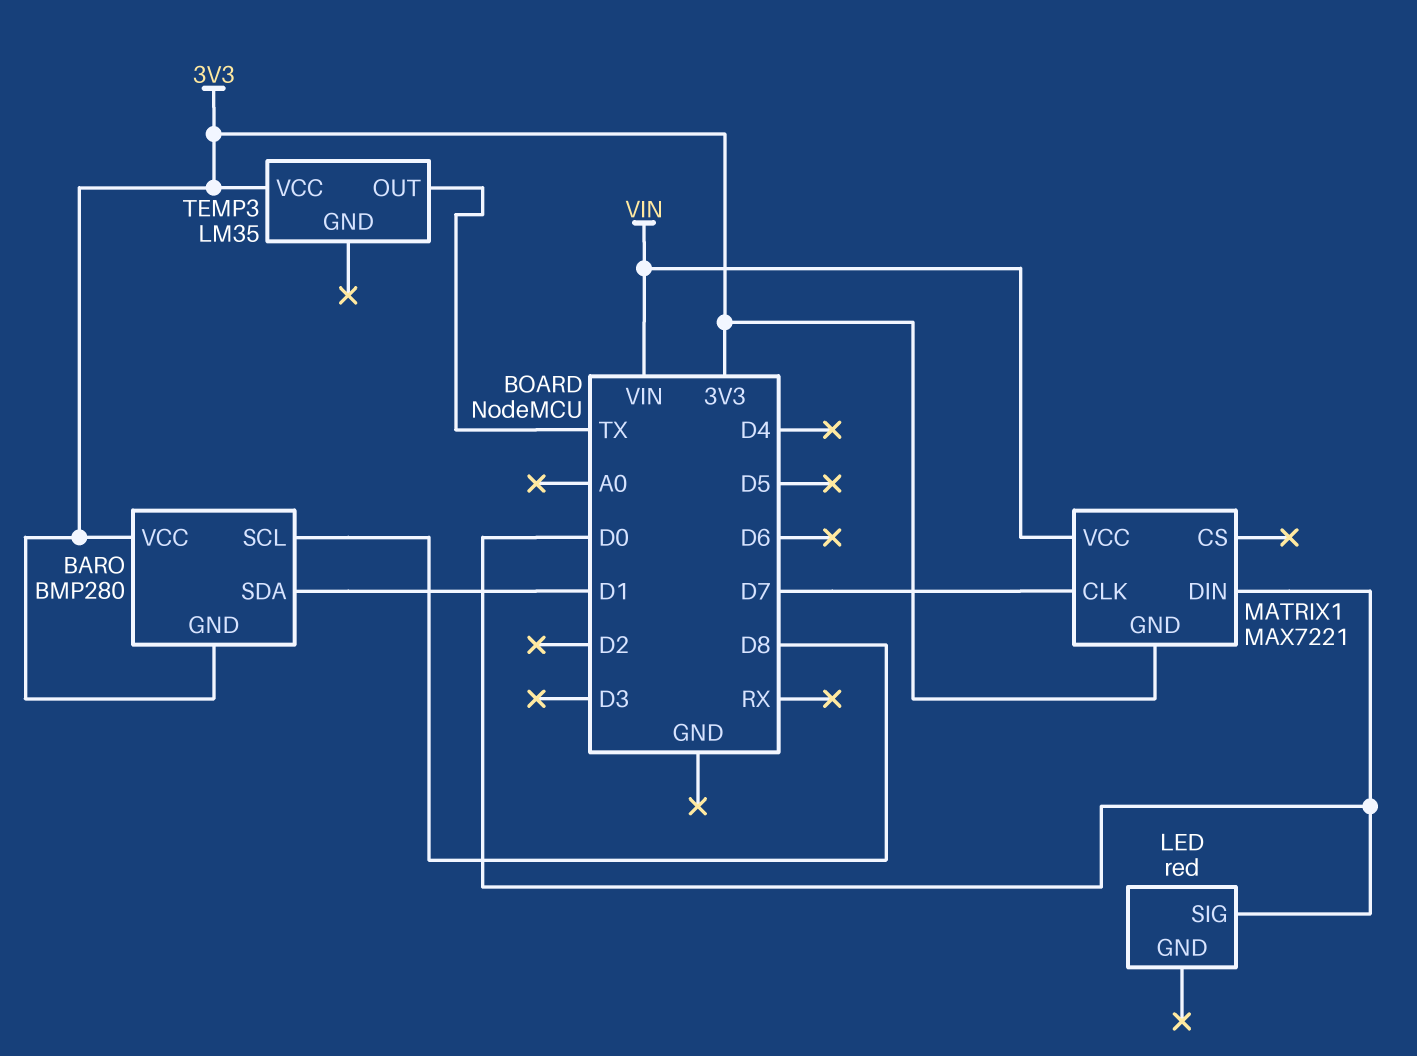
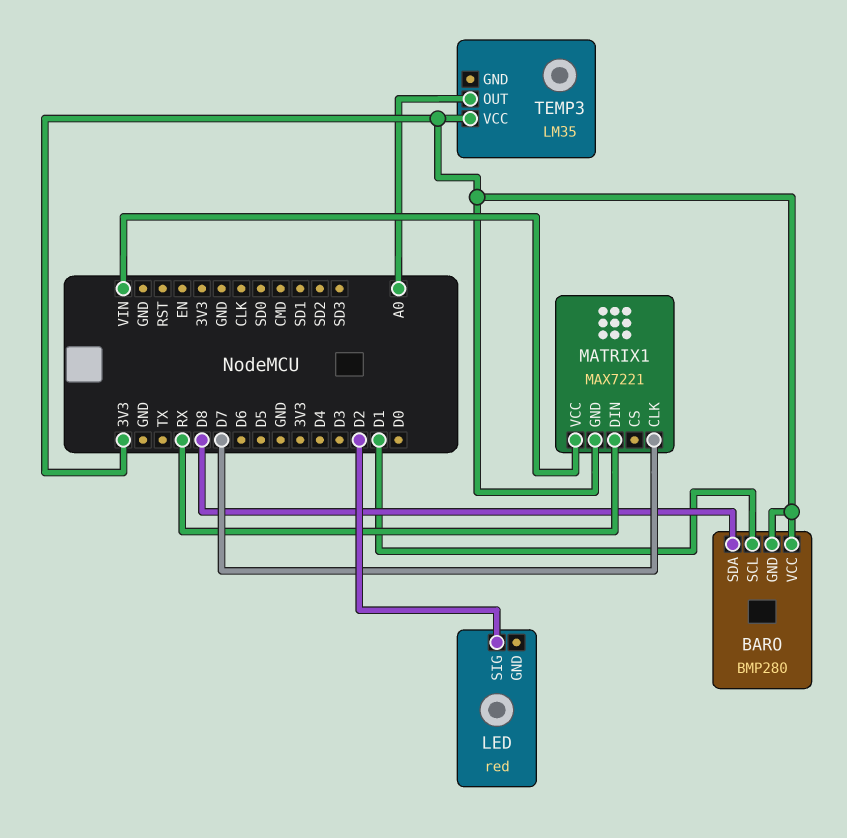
BARO pin SCL: D8 -> D1
BARO pin SDA: D1 -> D8
LED pin SIG: D0 -> D2
MATRIX1 pin DIN: D0 -> RX
TEMP3 pin OUT: TX -> A0

